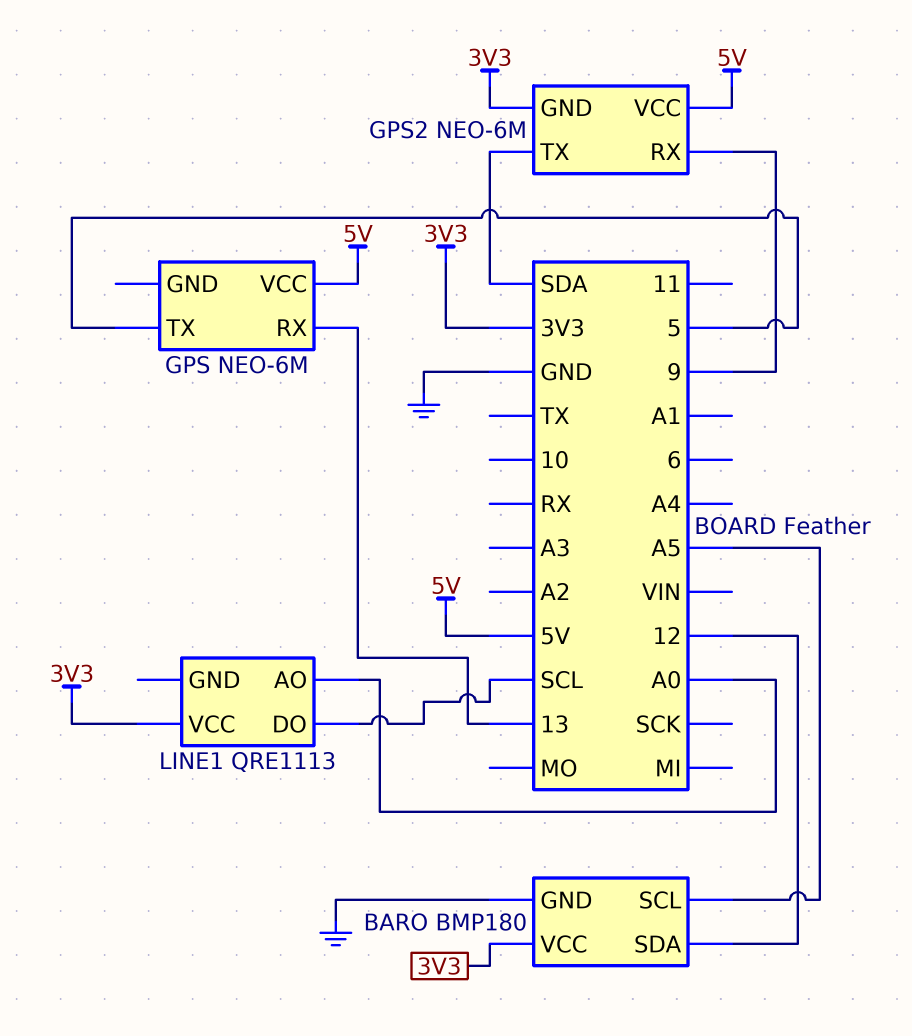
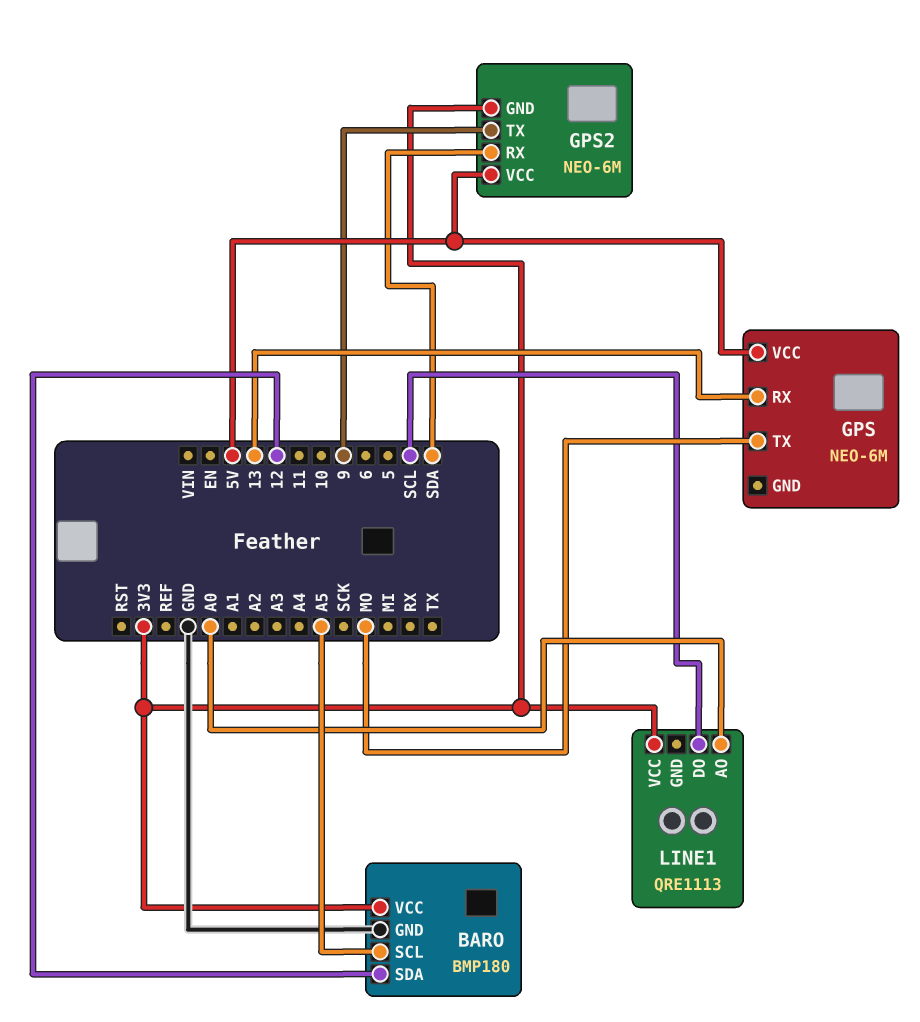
GPS pin TX: 5 -> MO
GPS2 pin RX: 9 -> SDA
GPS2 pin TX: SDA -> 9

